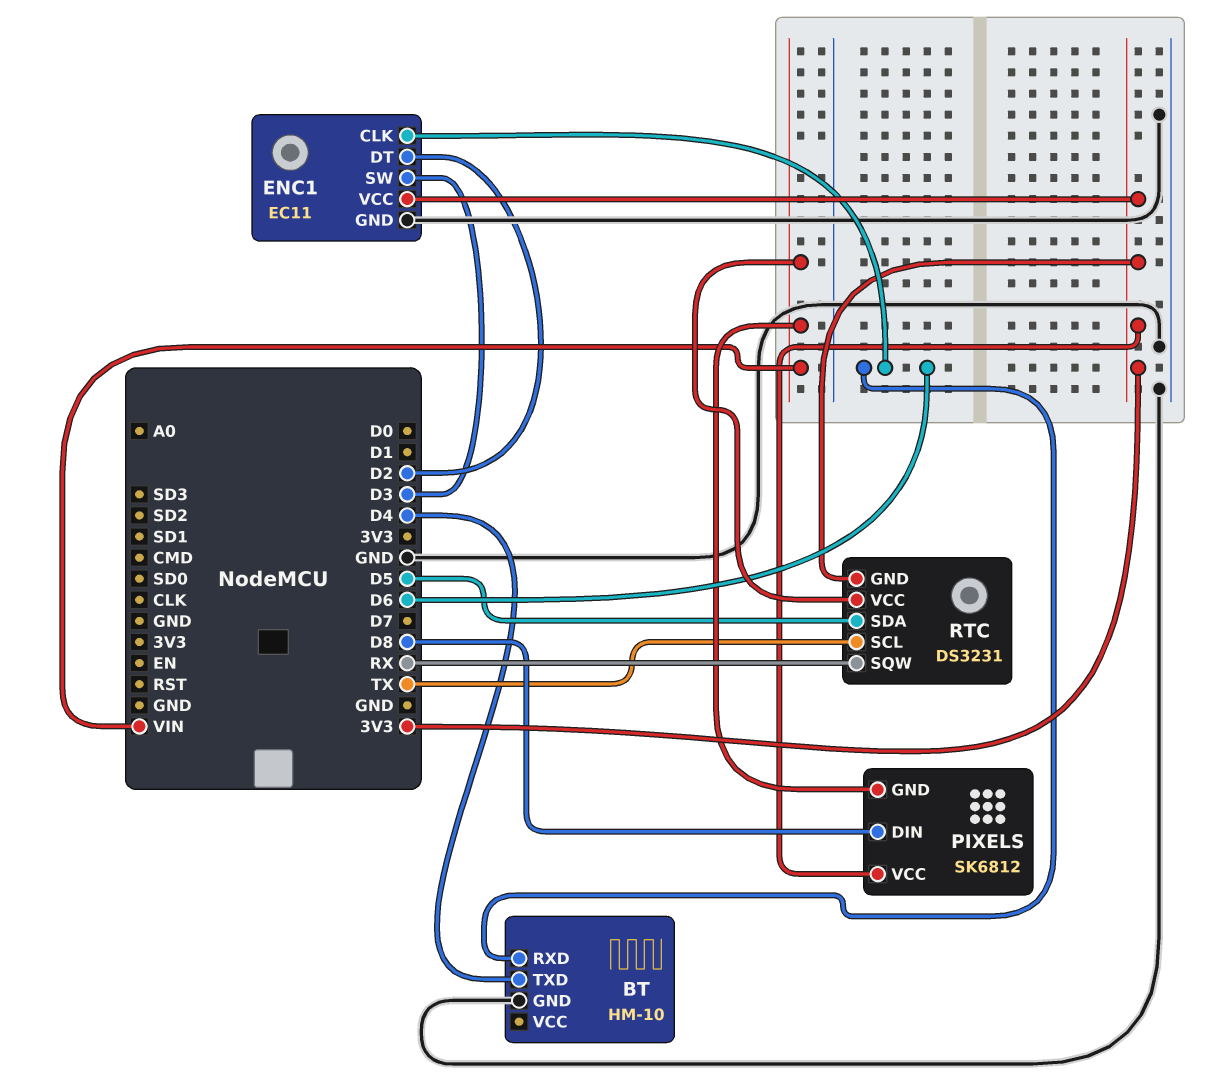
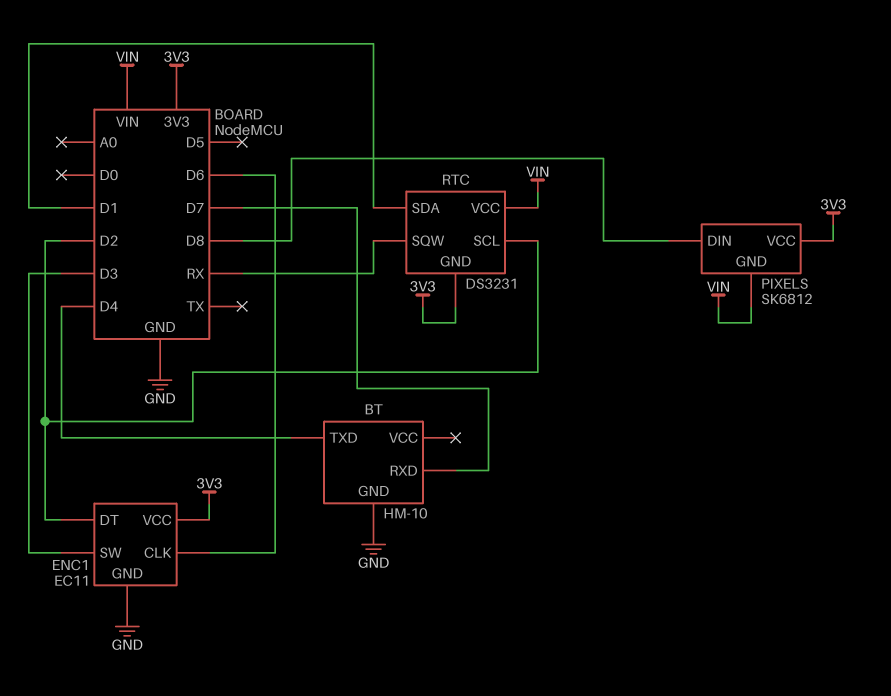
BT pin RXD: D6 -> D7
RTC pin SCL: TX -> D2
RTC pin SDA: D5 -> D1

